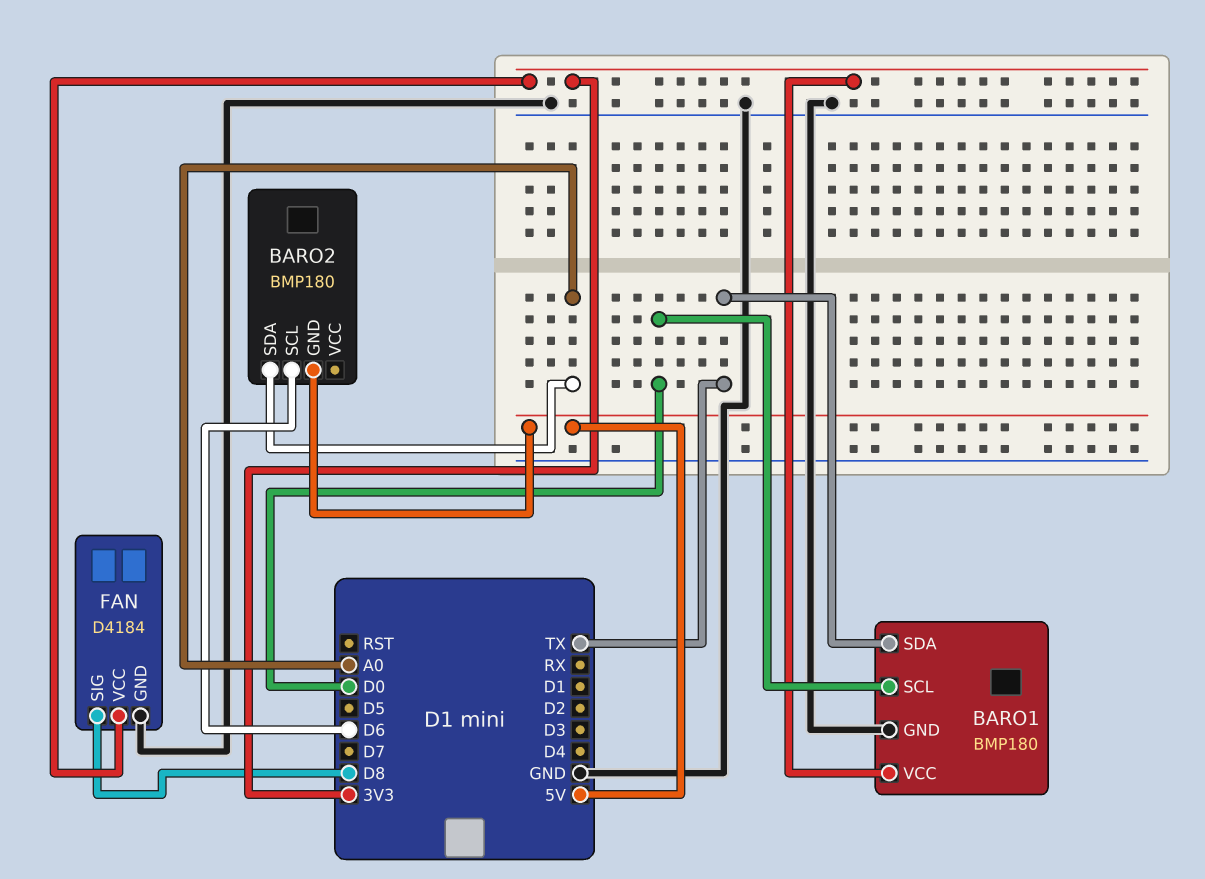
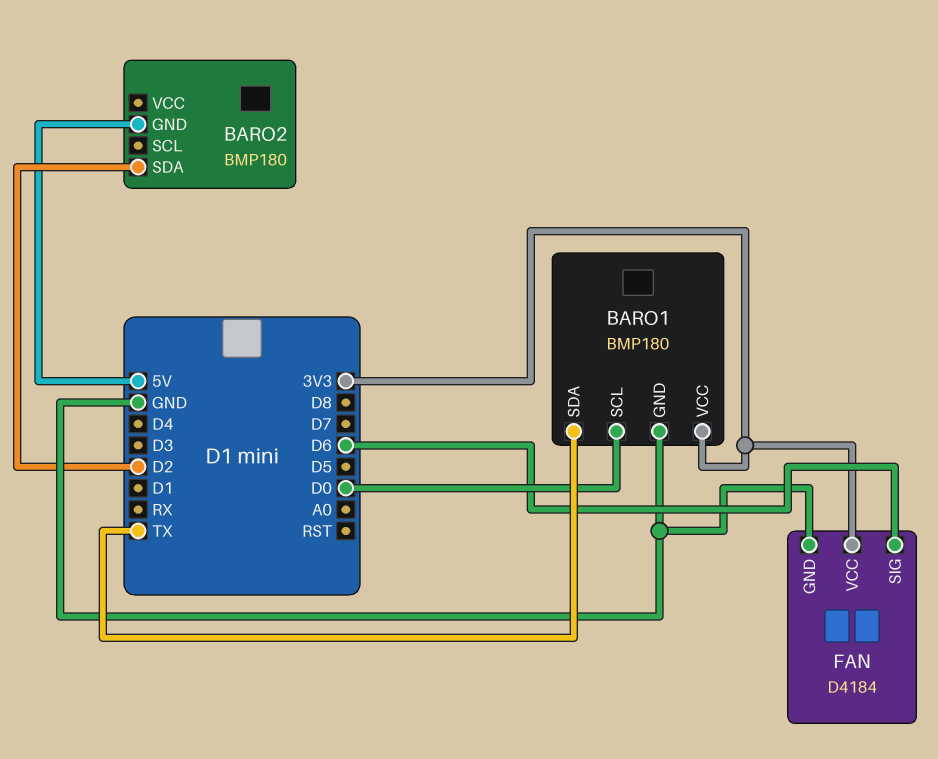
BARO2 pin SCL: D6 -> none
BARO2 pin SDA: A0 -> D2
FAN pin SIG: D8 -> D6

